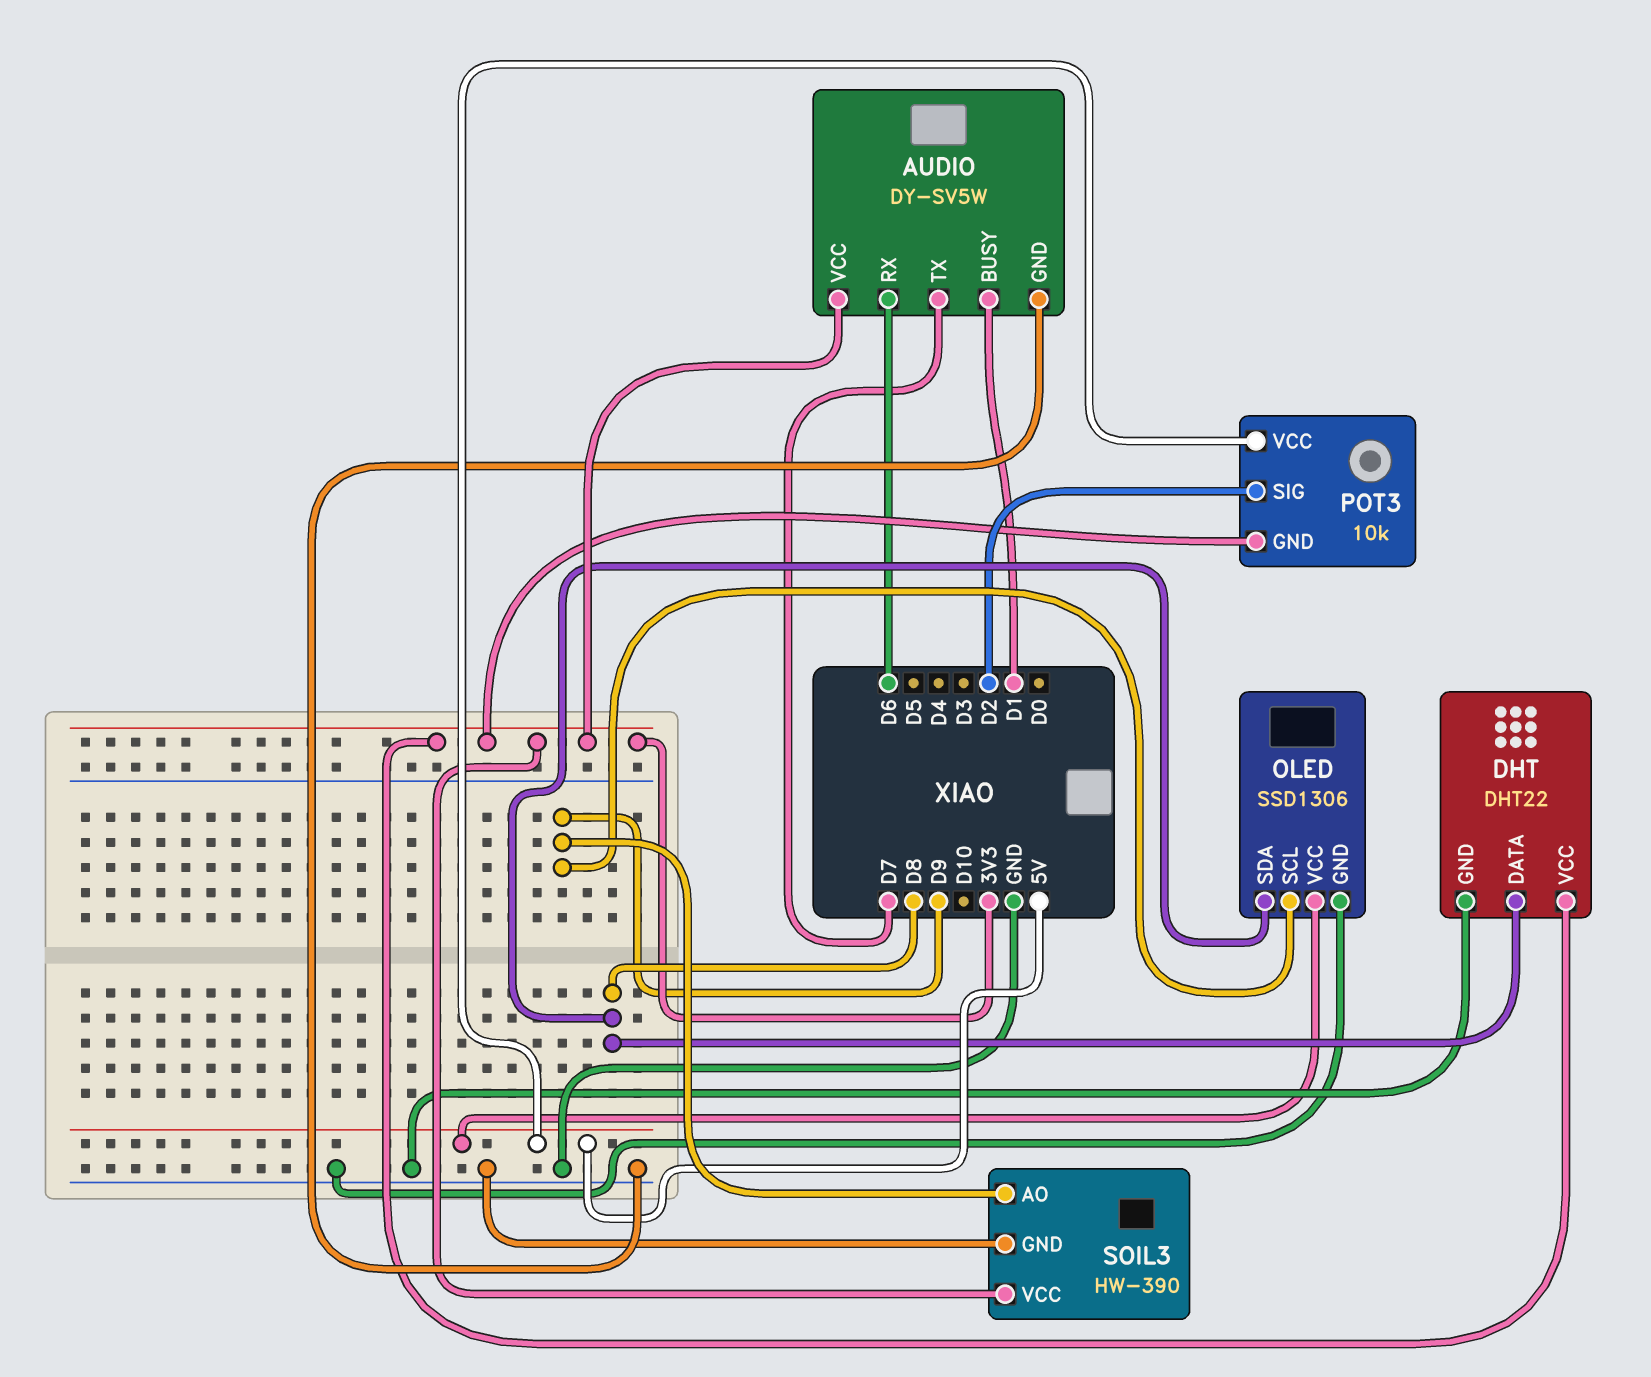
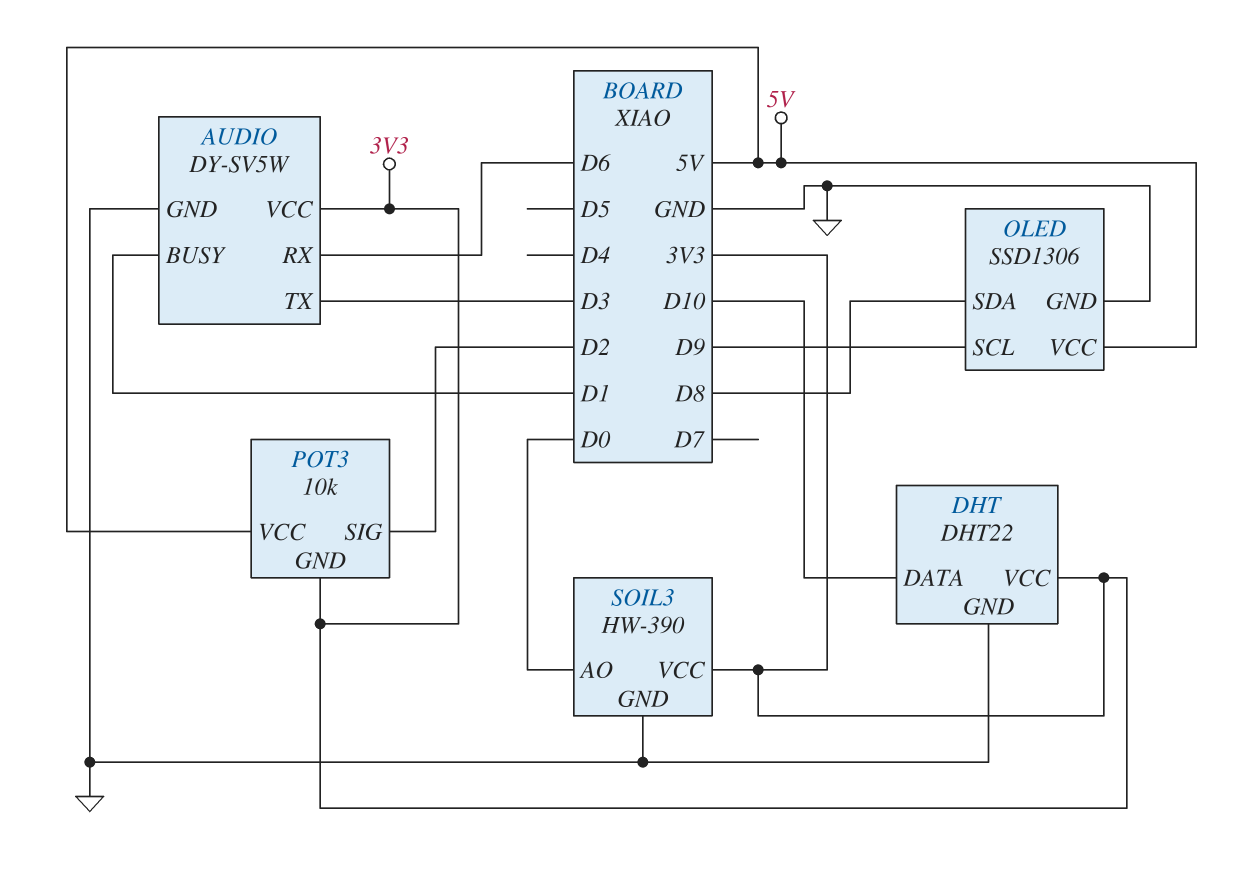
AUDIO pin TX: D7 -> D3
DHT pin DATA: D8 -> D10
SOIL3 pin AO: D9 -> D0

